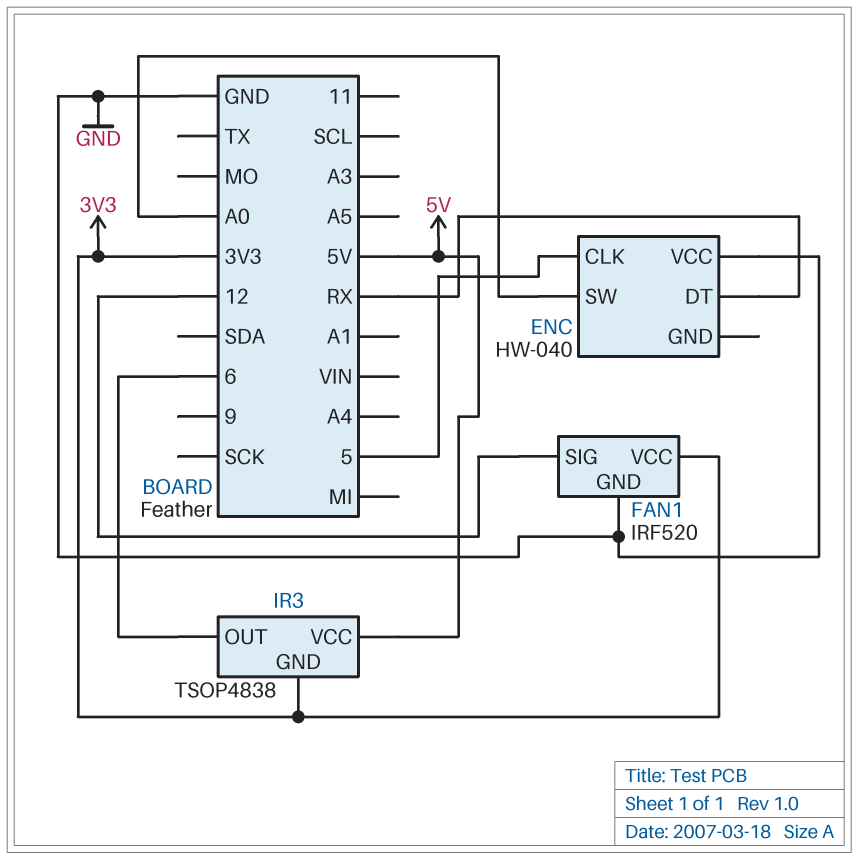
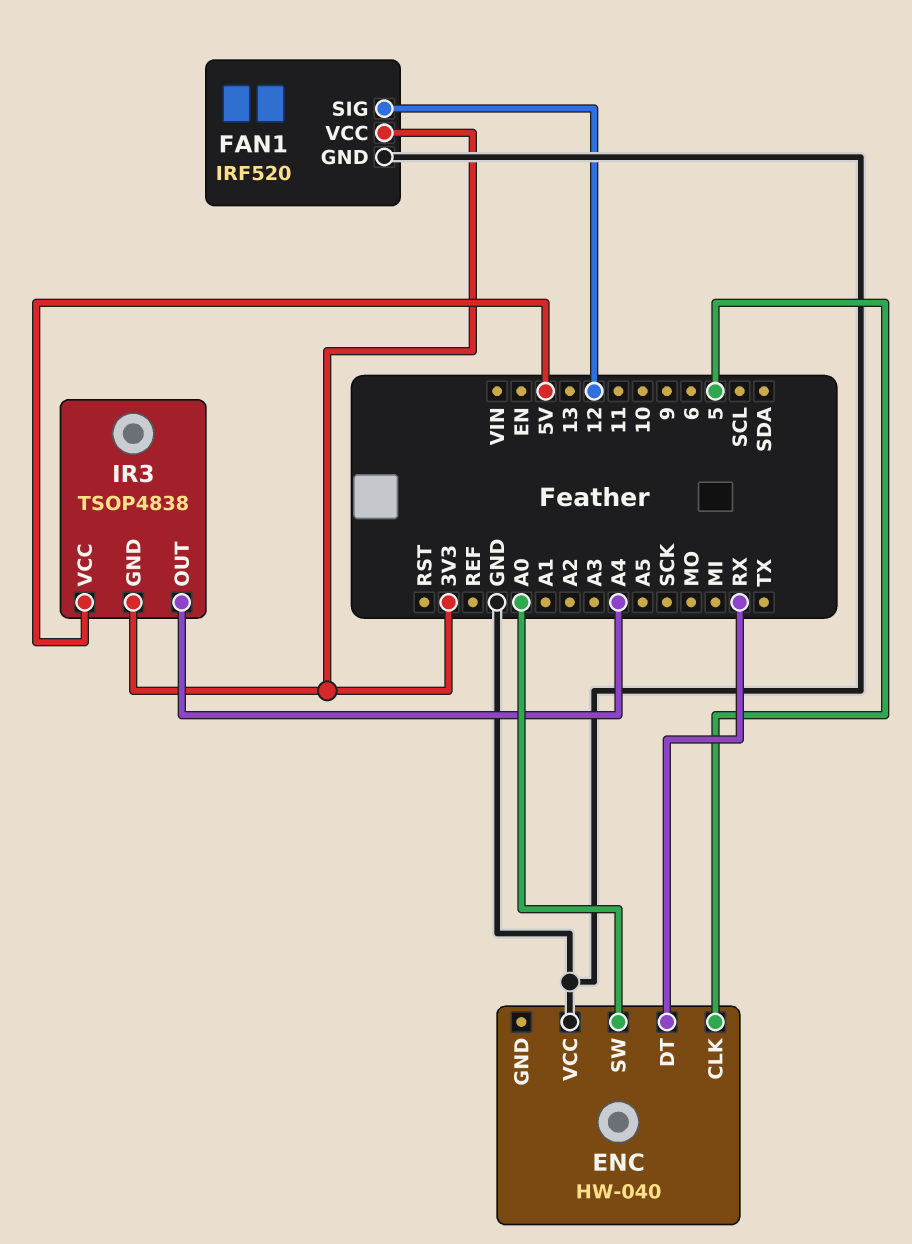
IR3 pin OUT: 6 -> A4

